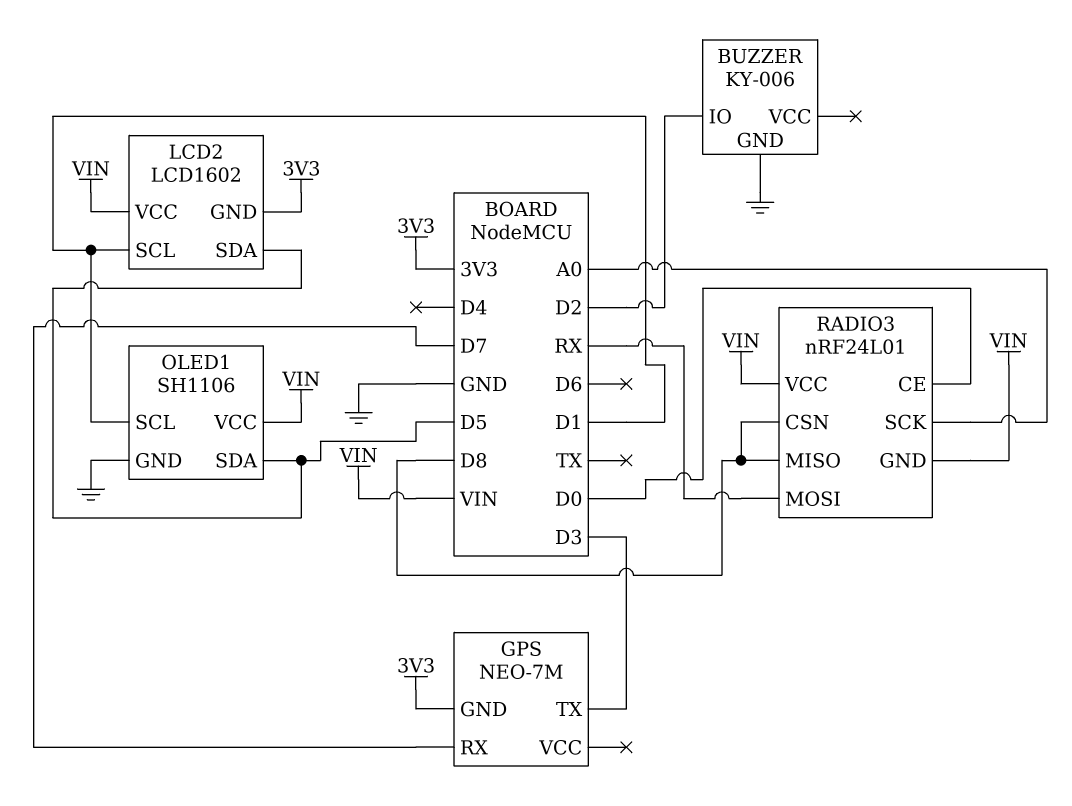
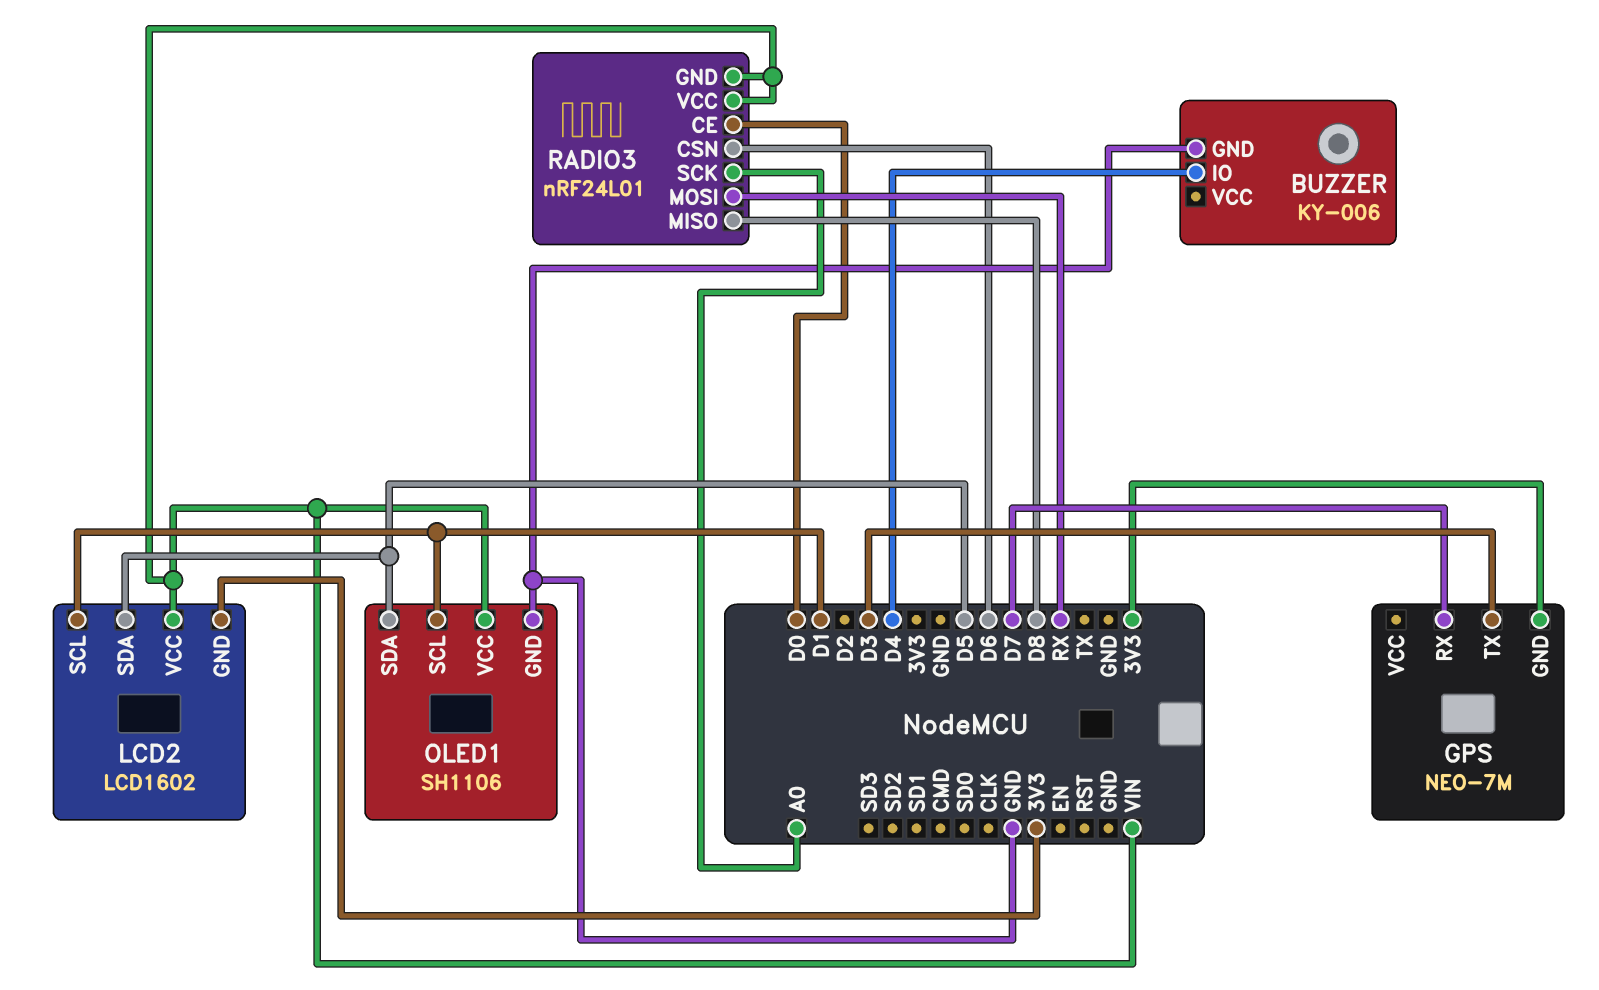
BUZZER pin IO: D2 -> D4
RADIO3 pin CSN: D8 -> D6

